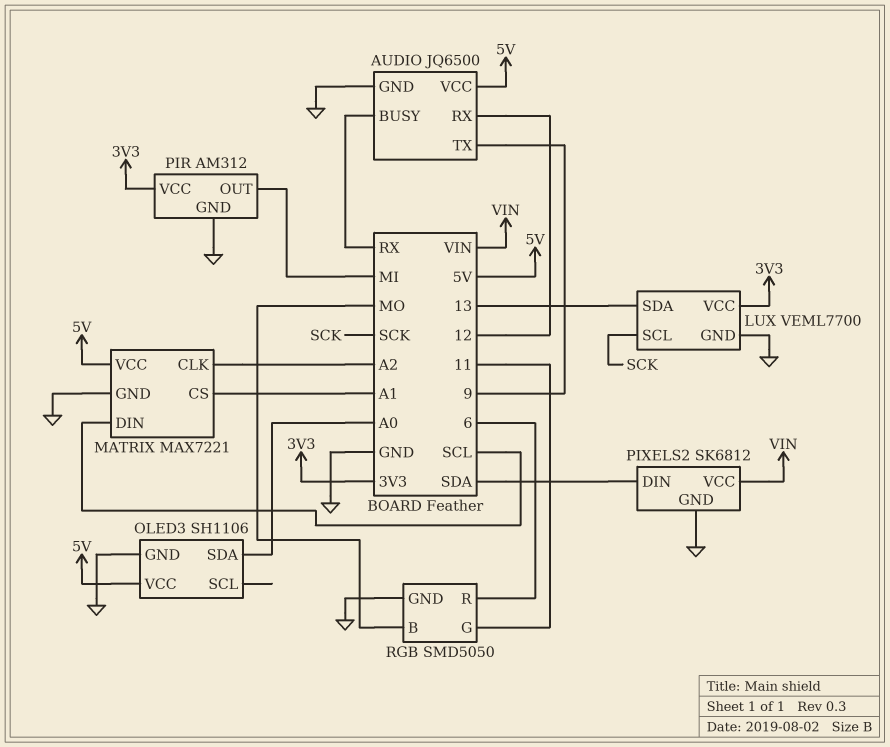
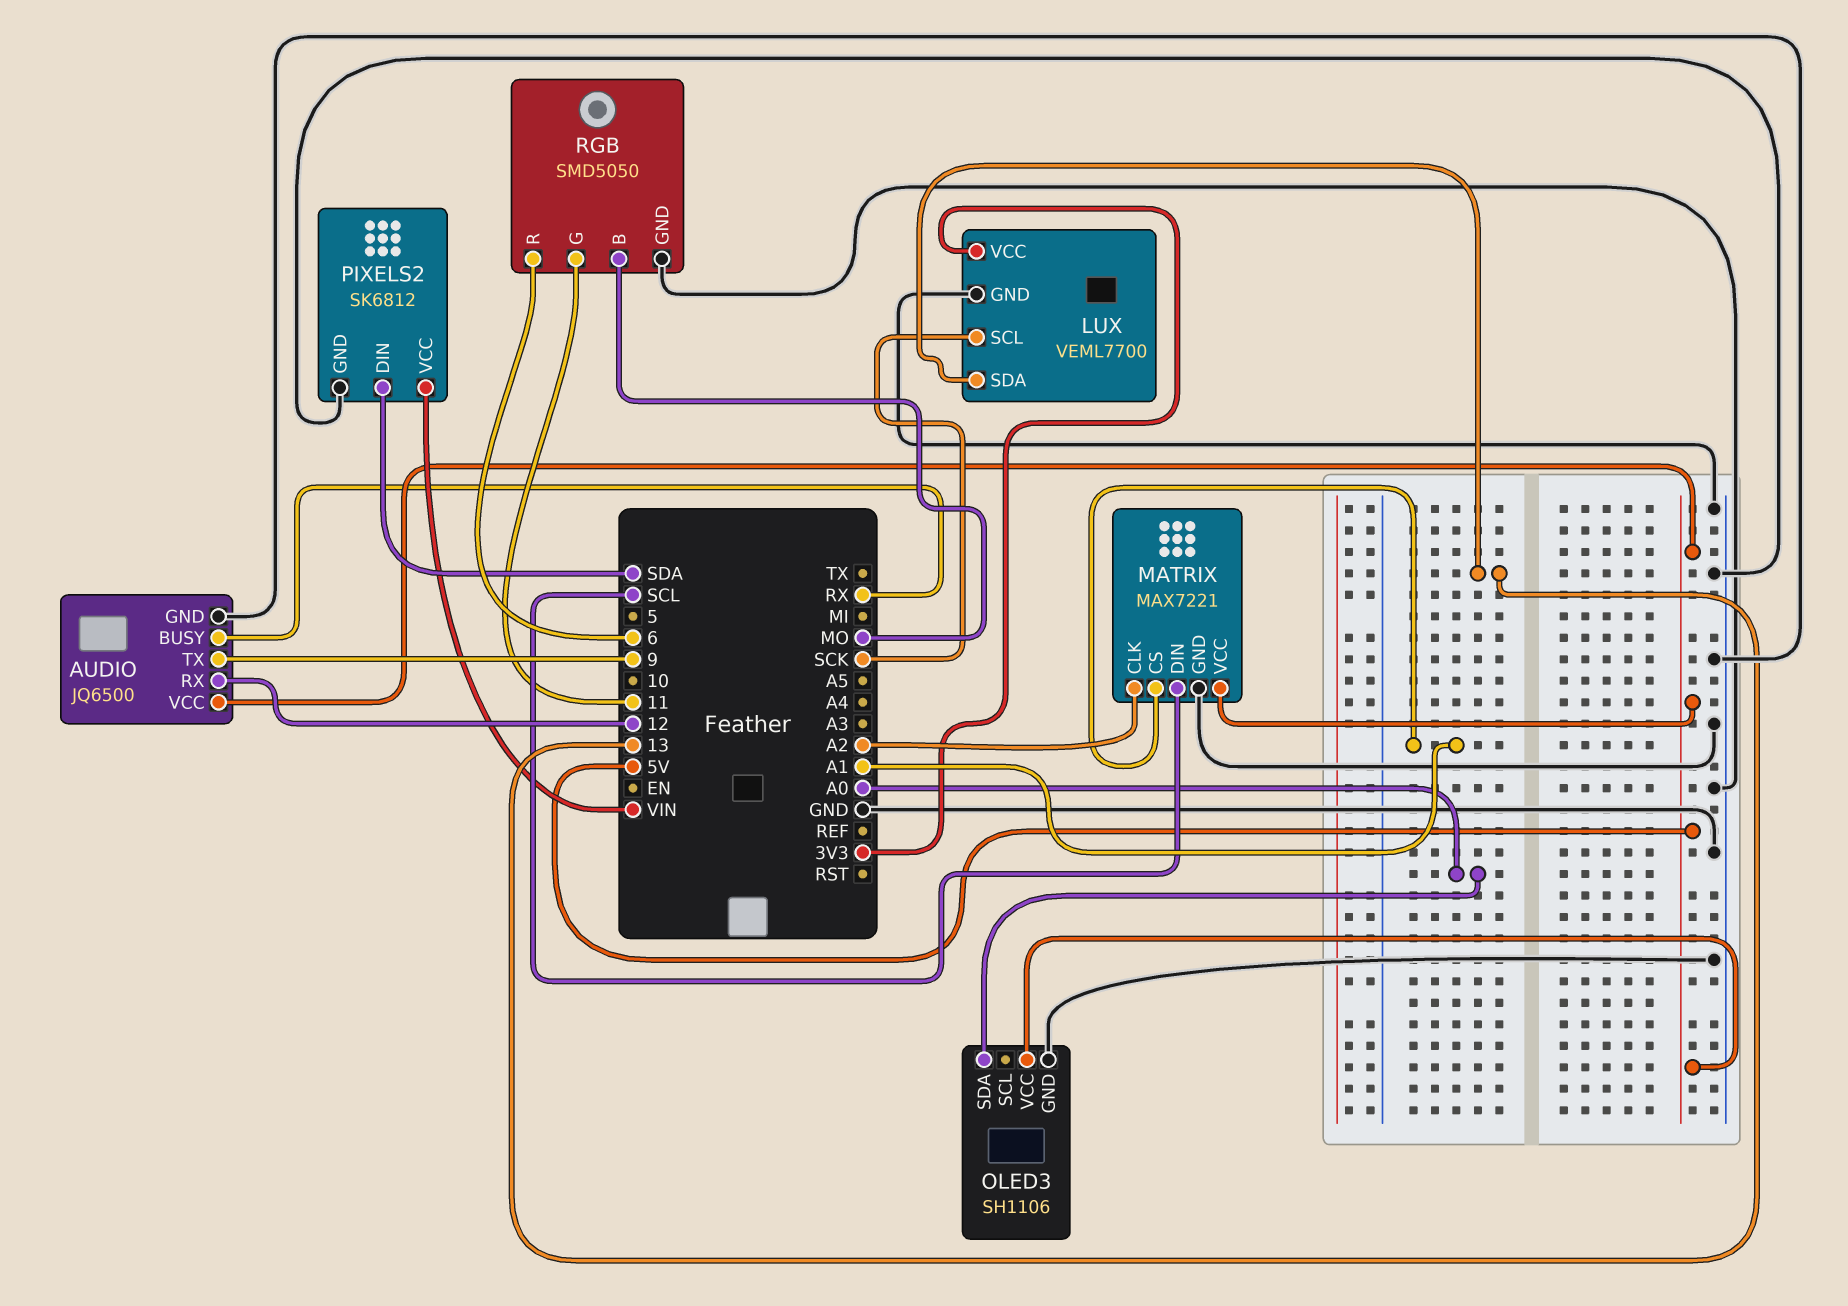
PIR: AM312 -> none
PIR pin GND: GND -> none
PIR pin OUT: MI -> none
PIR pin VCC: 3V3 -> none

